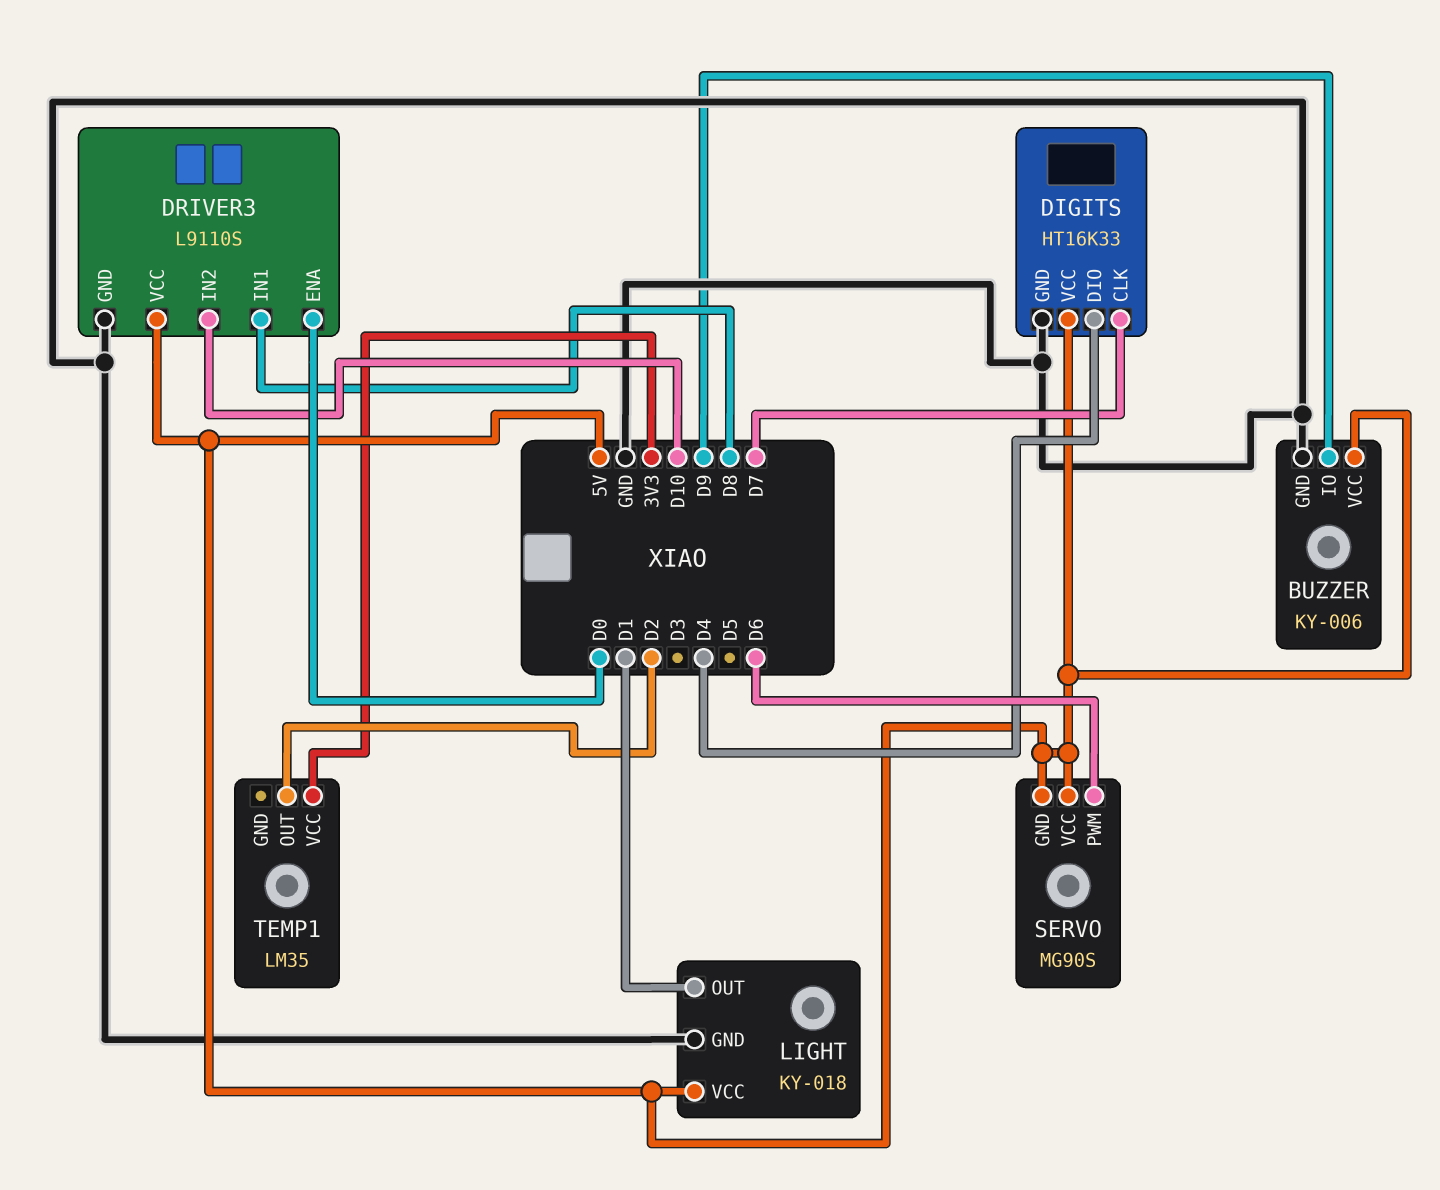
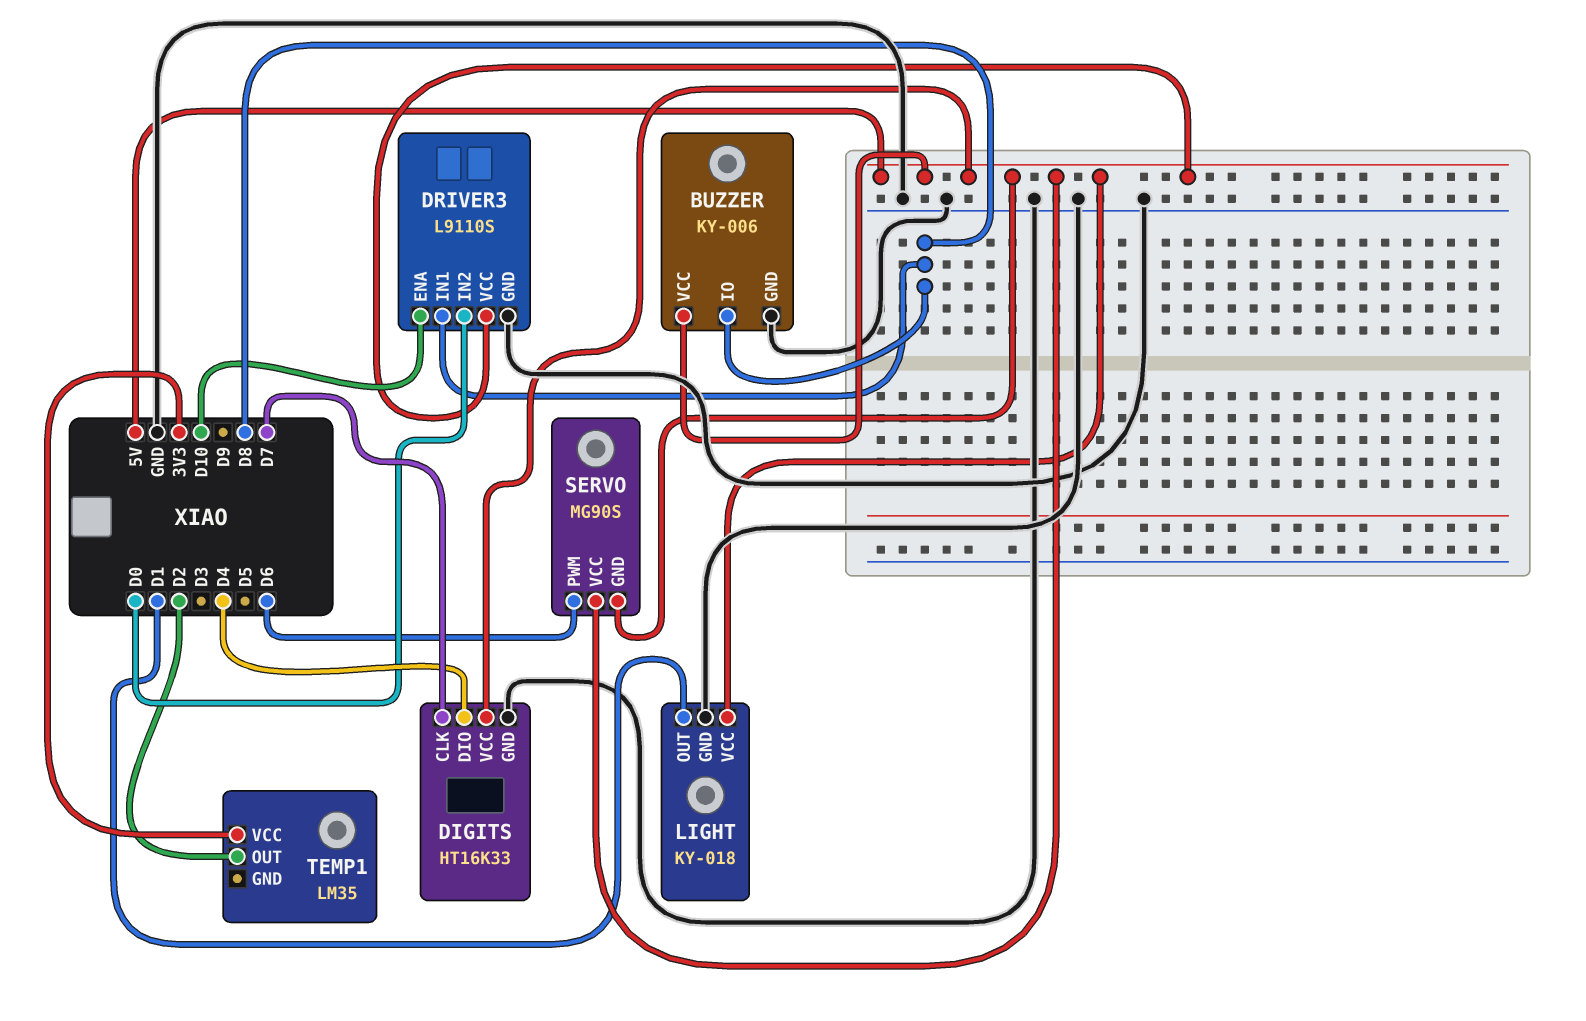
BUZZER pin IO: D9 -> D8
DRIVER3 pin ENA: D0 -> D10
DRIVER3 pin IN2: D10 -> D0

